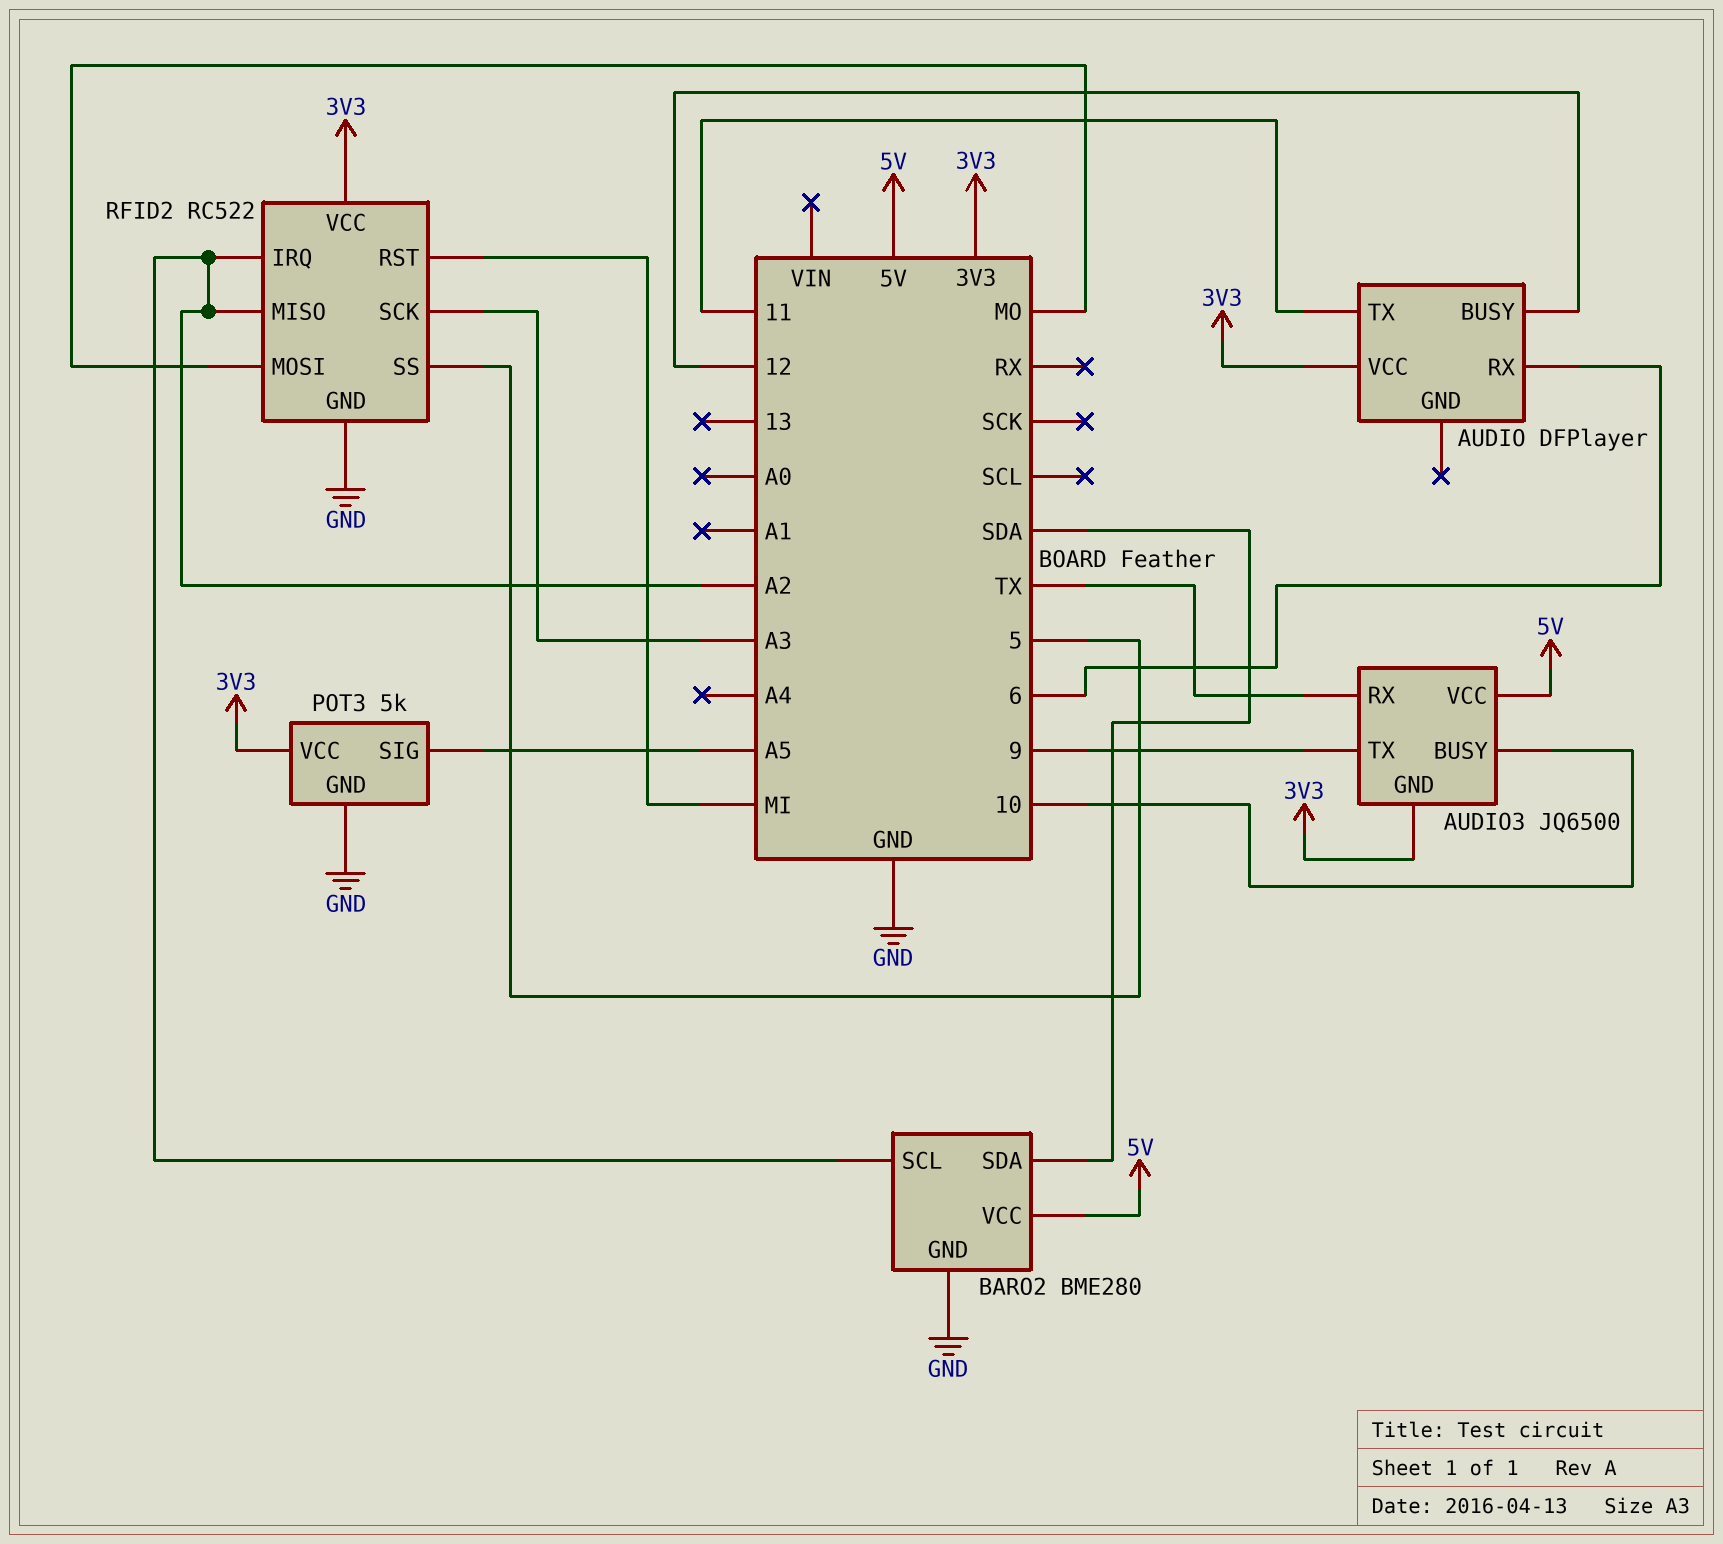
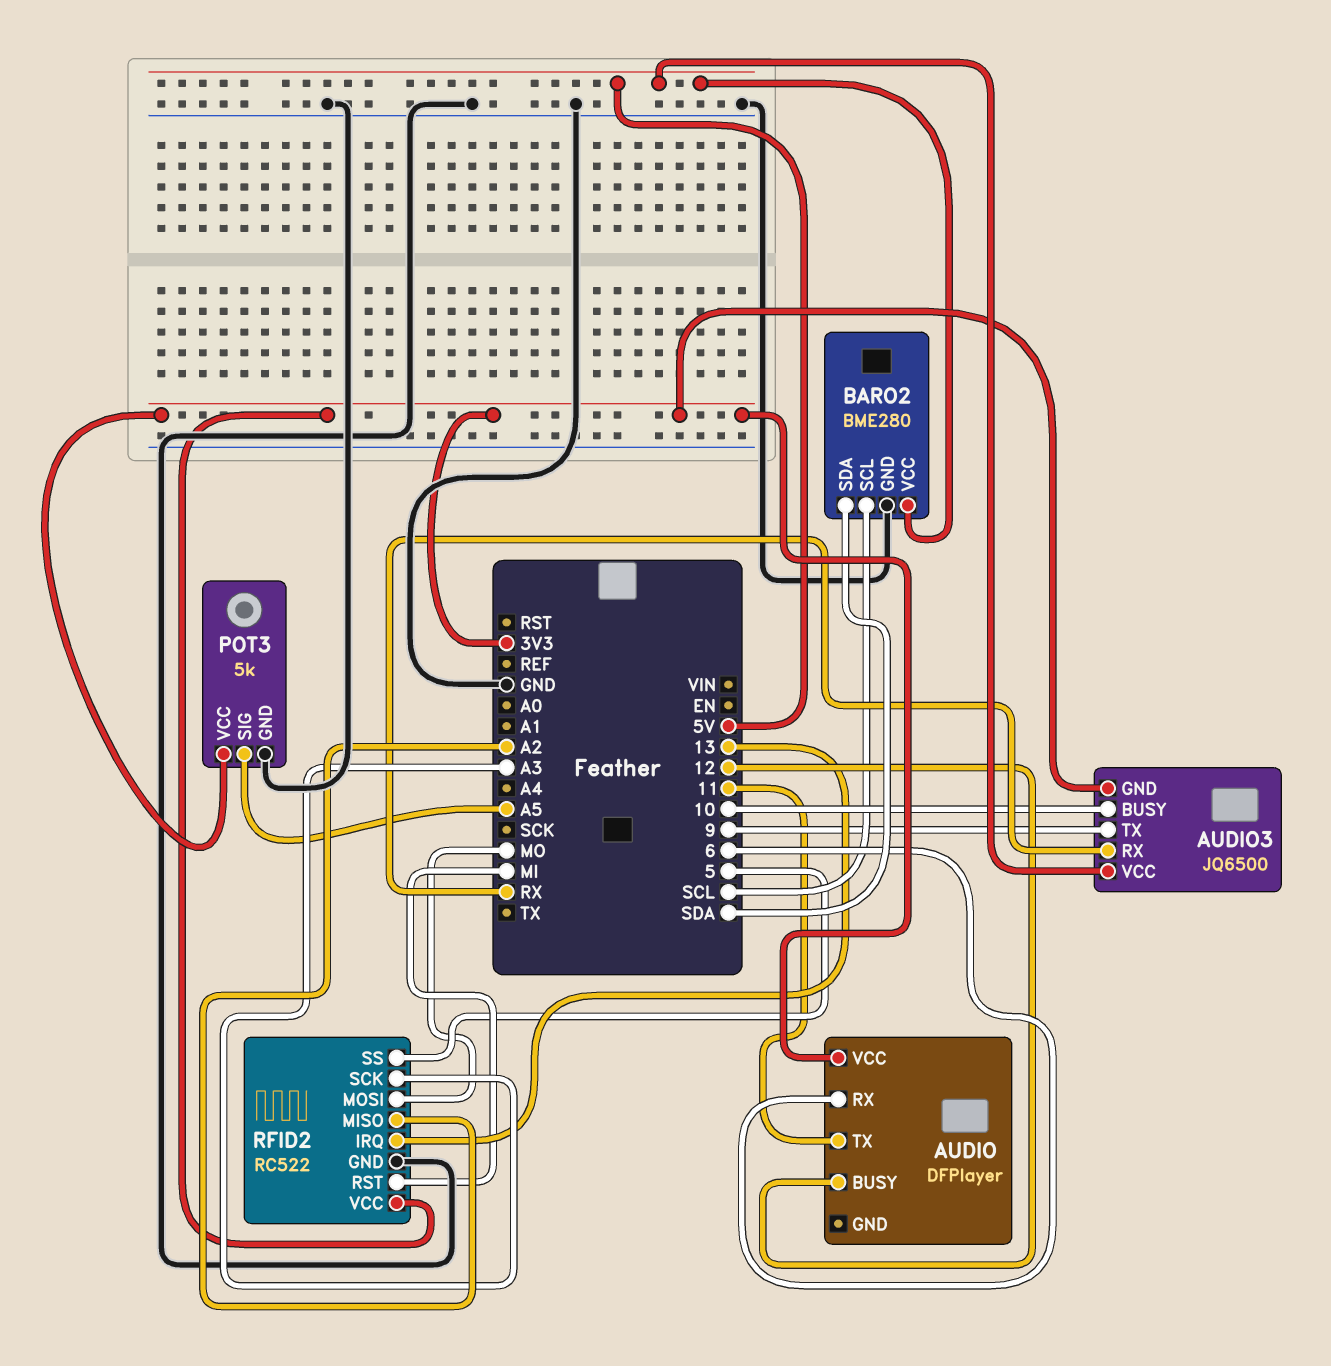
AUDIO3 pin RX: TX -> RX
BARO2 pin SCL: A2 -> SCL
RFID2 pin IRQ: A2 -> 13

